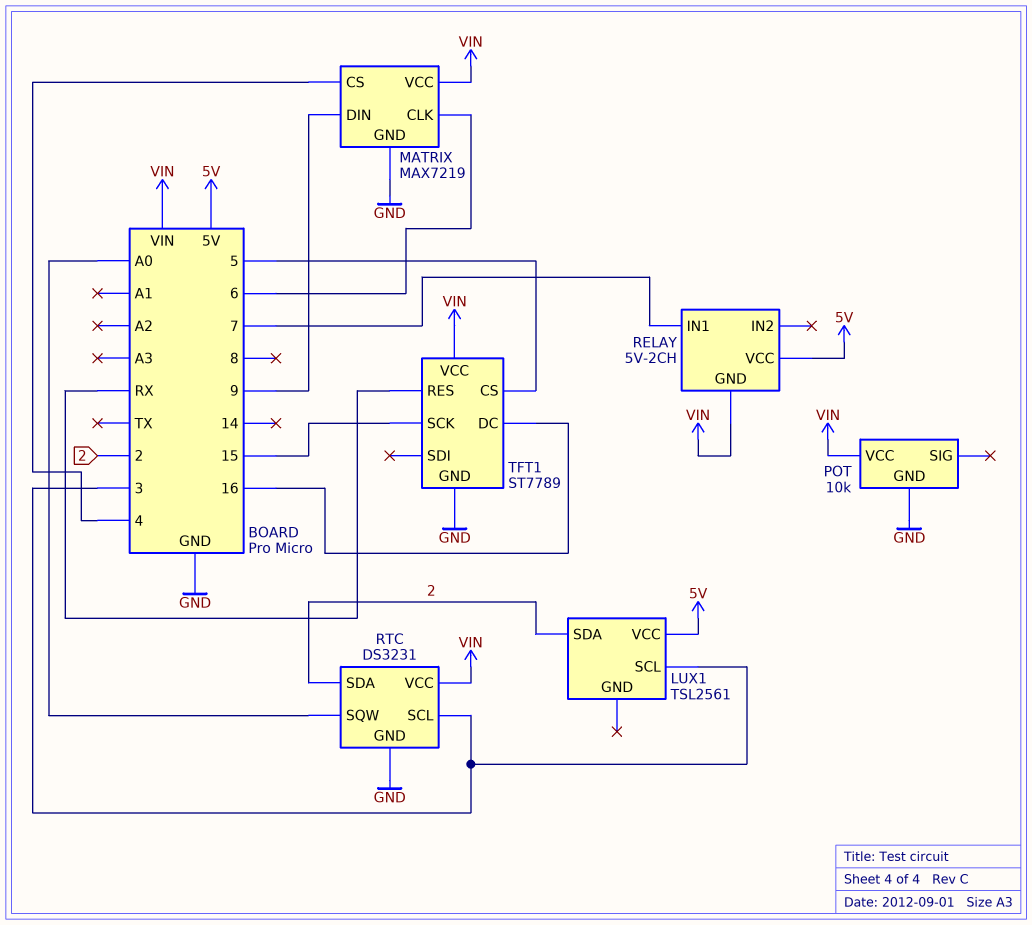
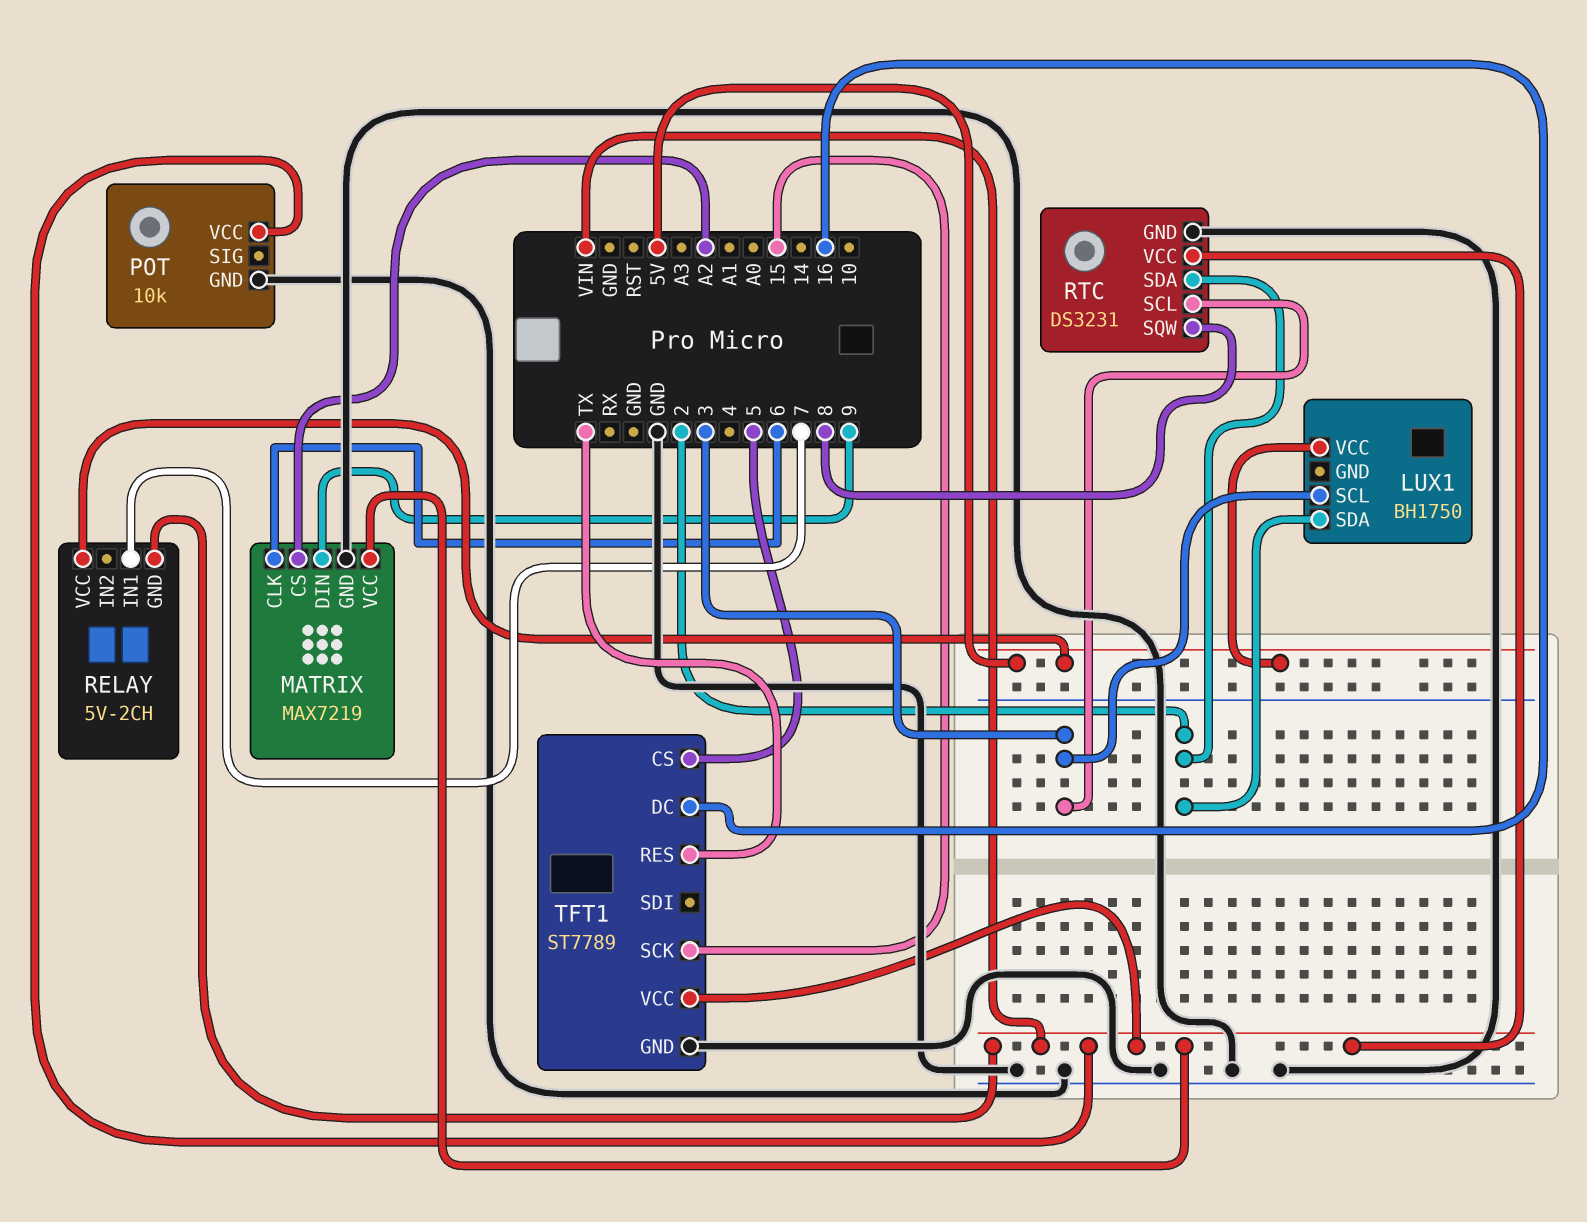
LUX1: TSL2561 -> BH1750
MATRIX pin CS: 4 -> A2
RTC pin SQW: A0 -> 8
TFT1 pin RES: RX -> TX

